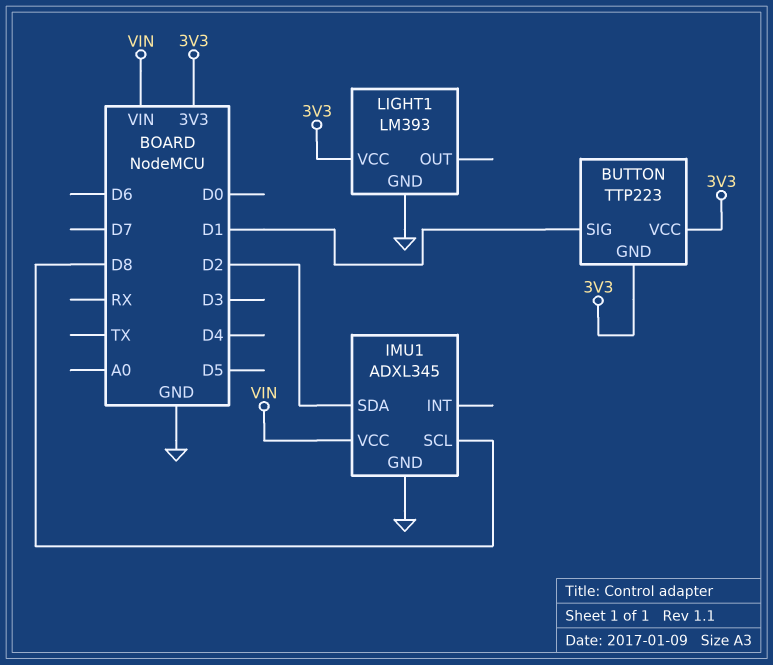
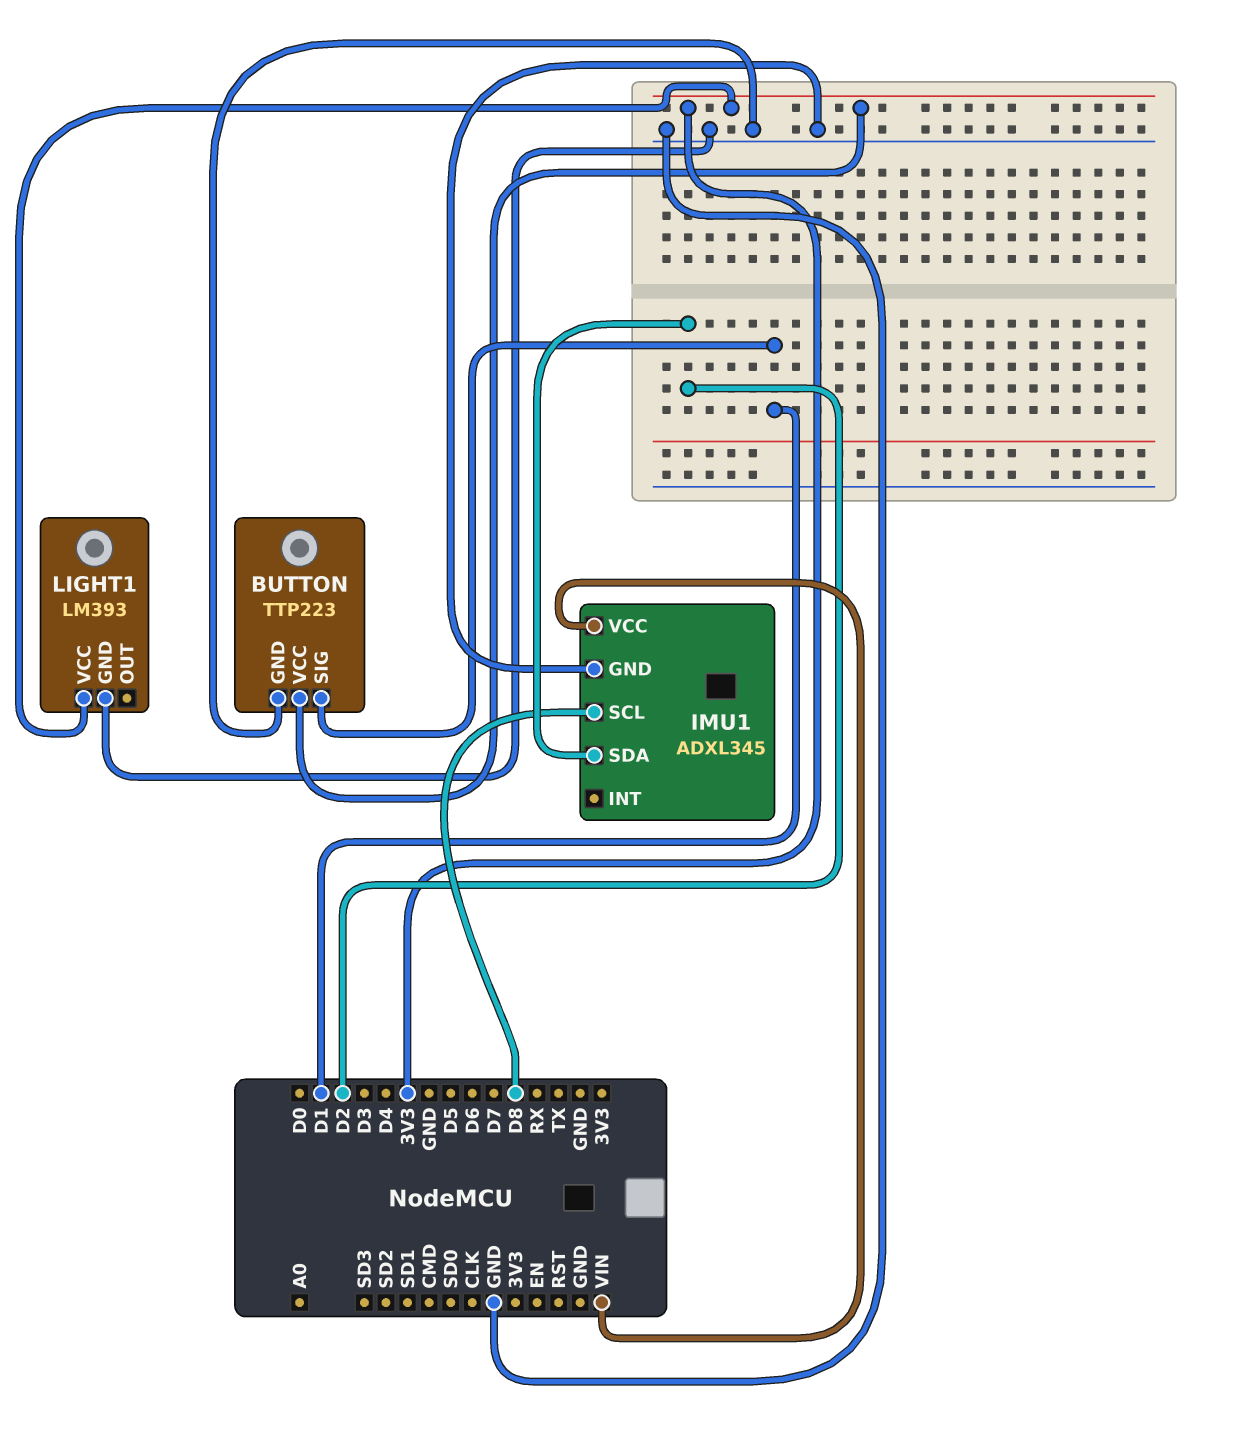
BUTTON pin GND: 3V3 -> GND

